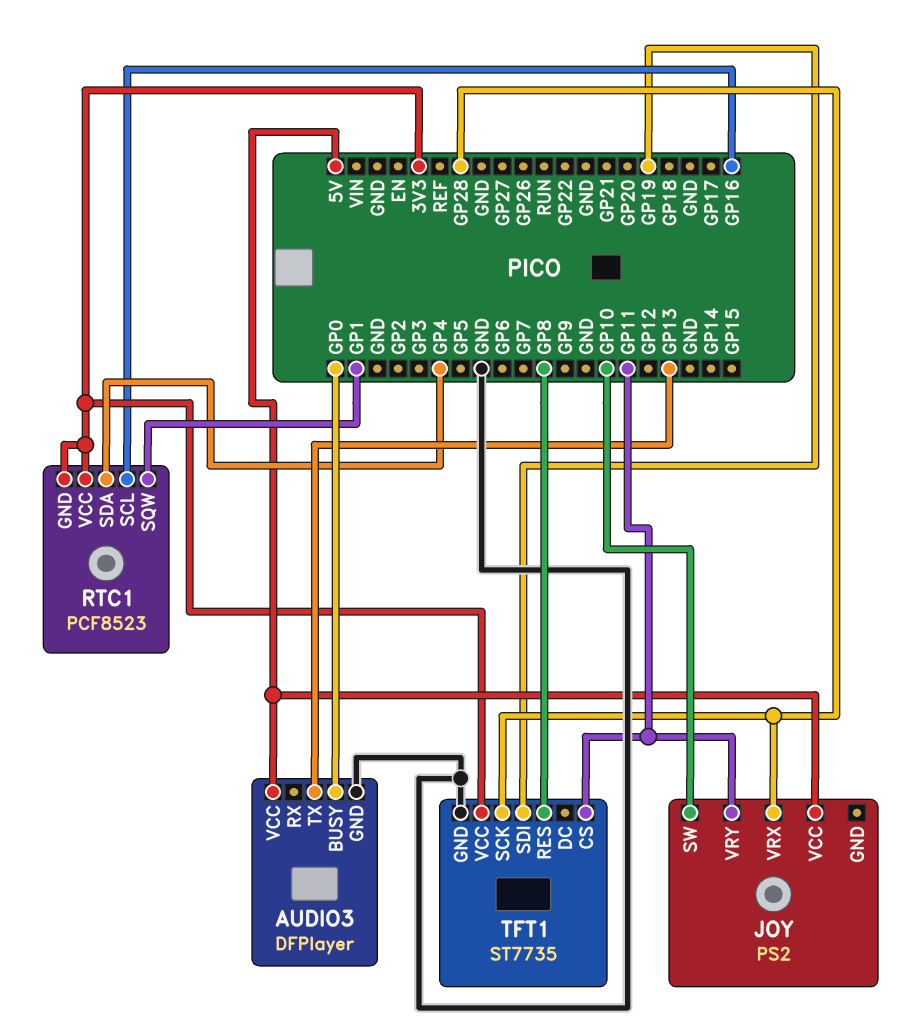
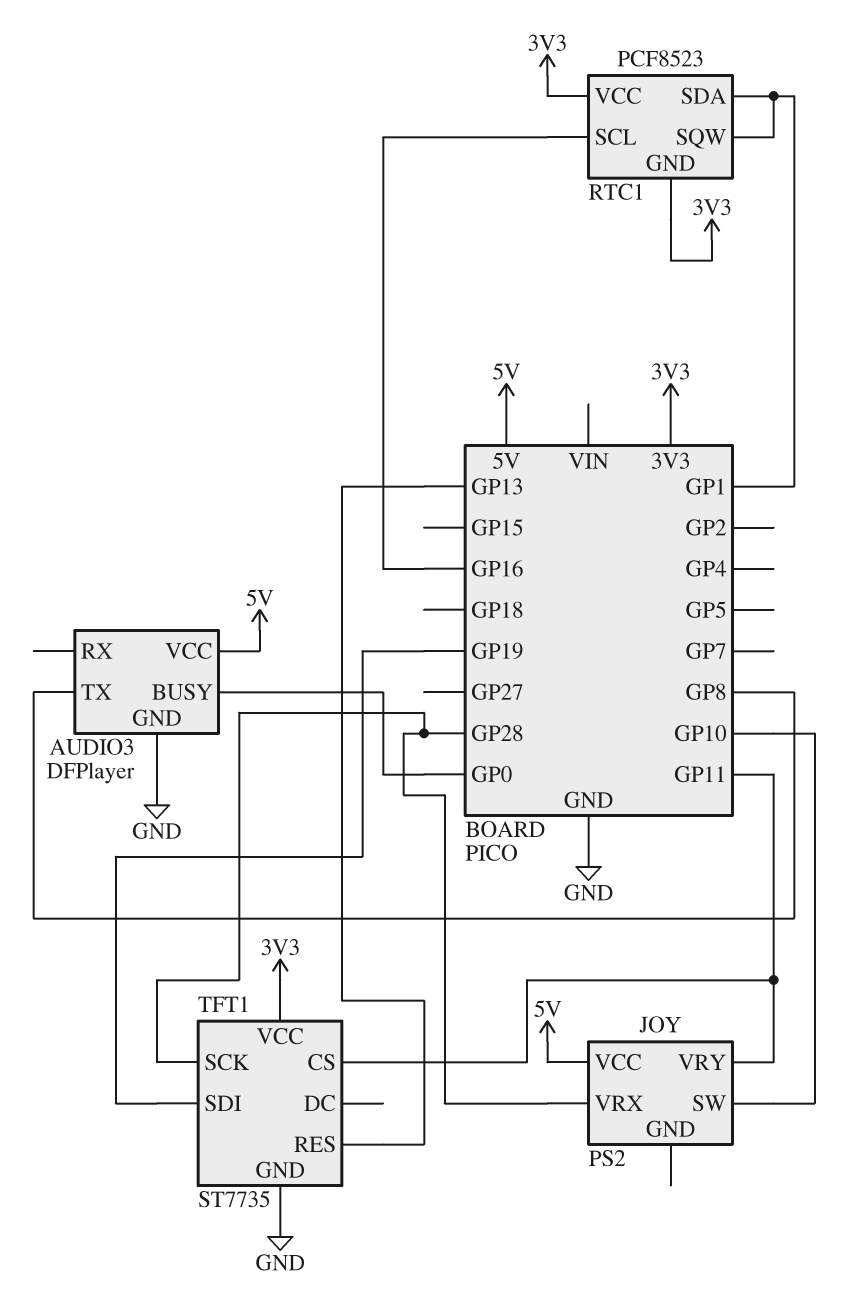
AUDIO3 pin TX: GP13 -> GP8
RTC1 pin SDA: GP4 -> GP1
TFT1 pin RES: GP8 -> GP13

